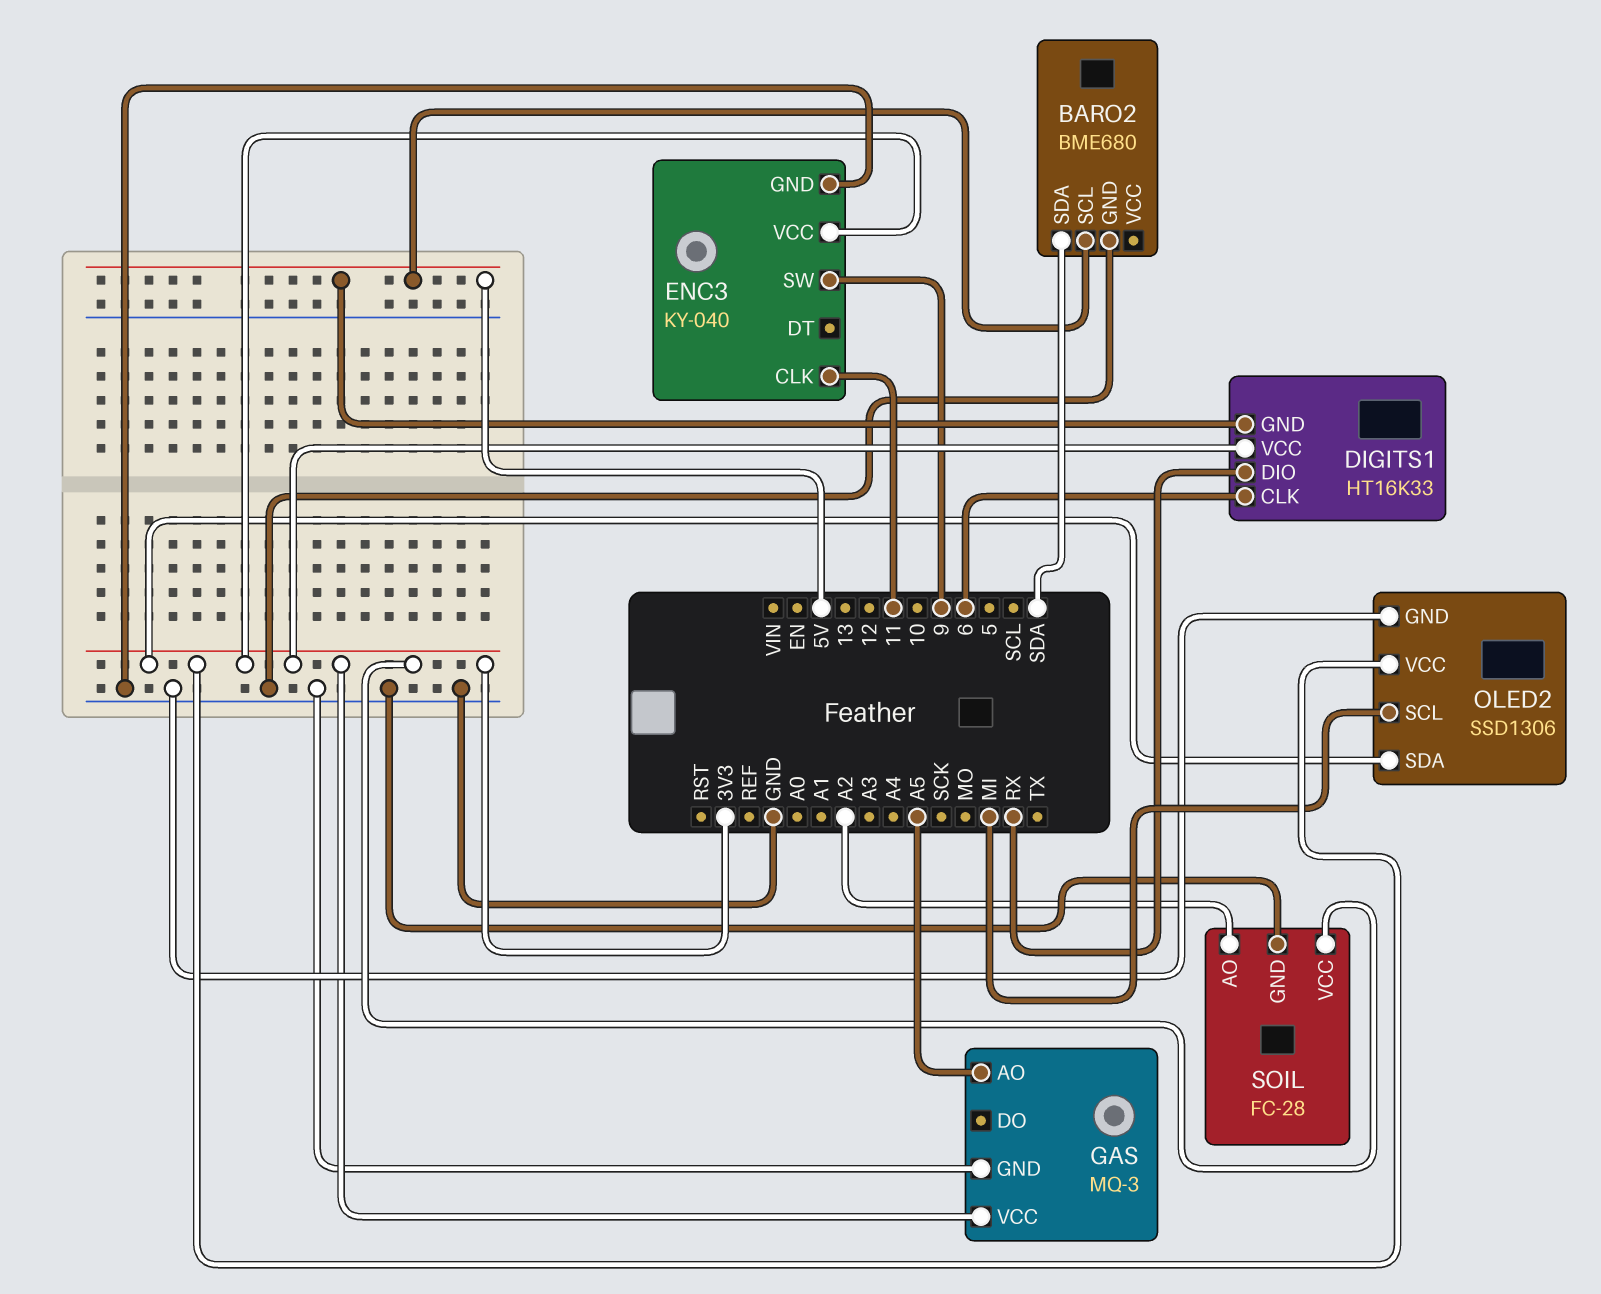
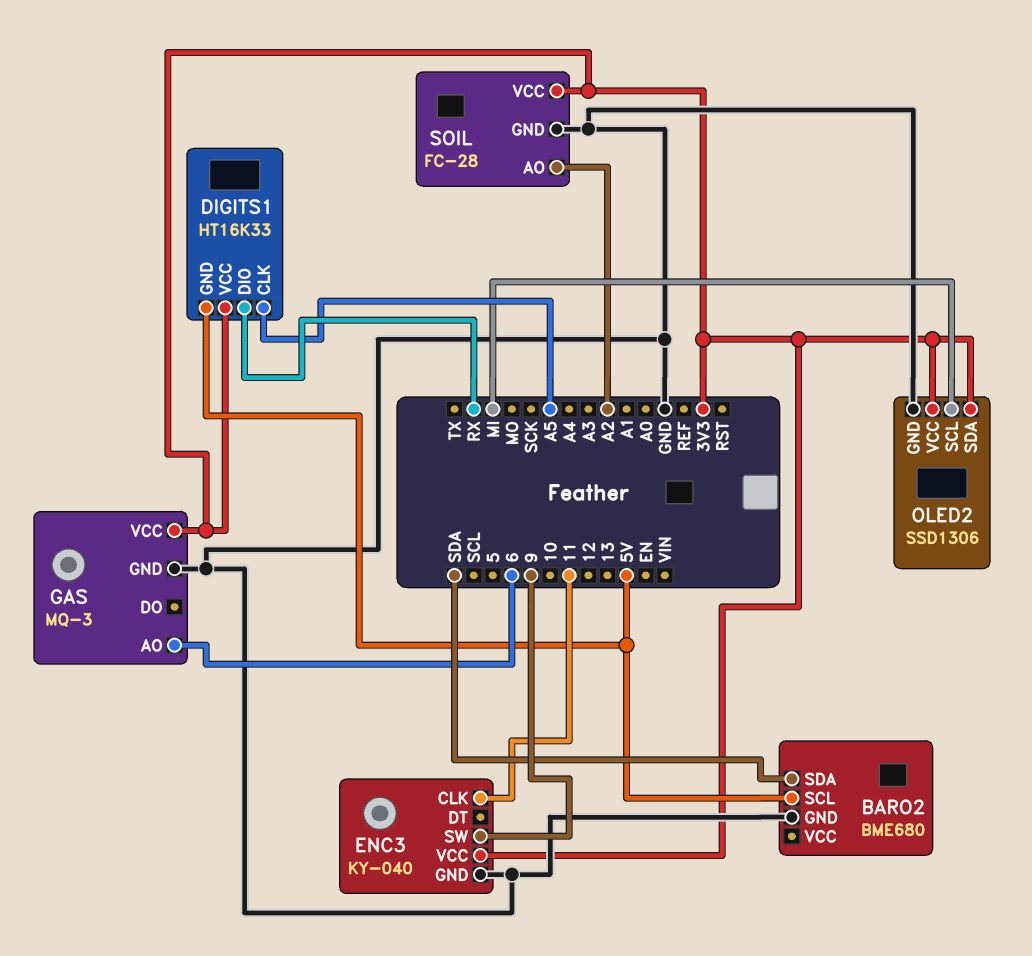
DIGITS1 pin CLK: 6 -> A5
GAS pin AO: A5 -> 6

